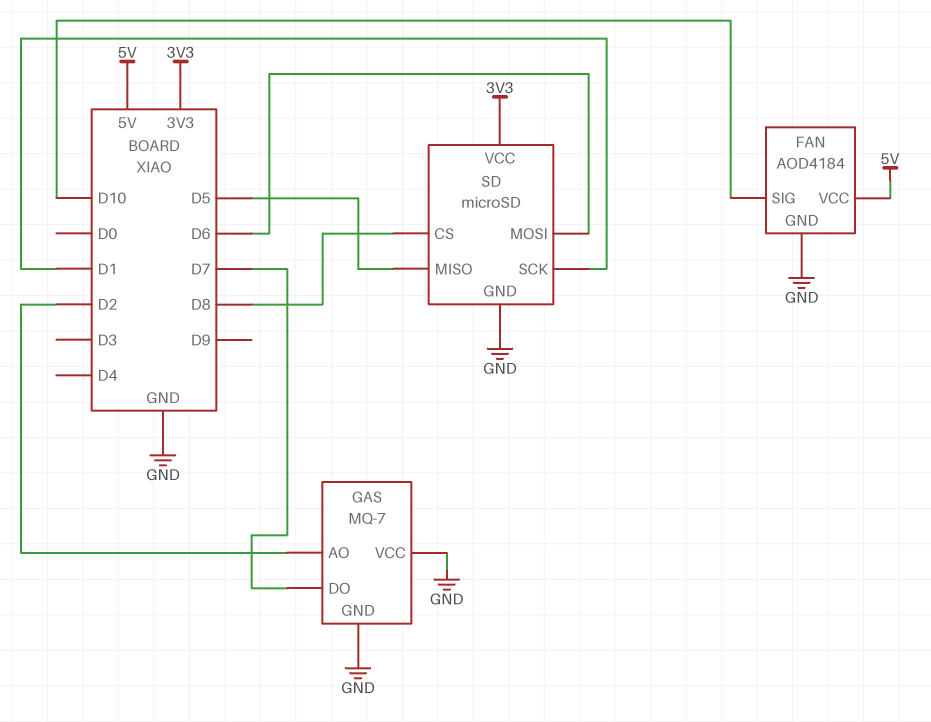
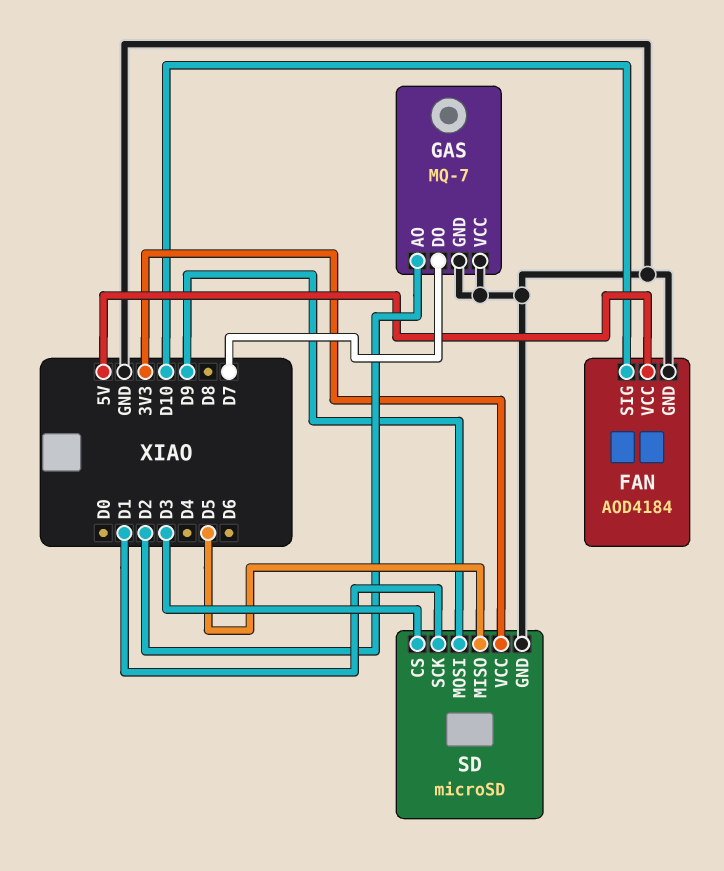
SD pin CS: D8 -> D3
SD pin MOSI: D6 -> D9

